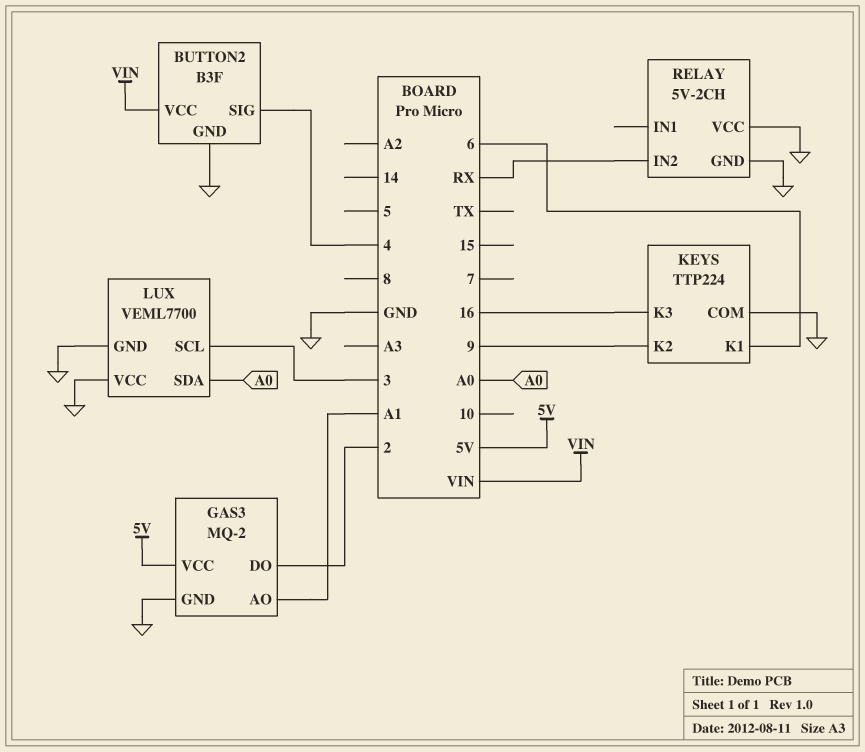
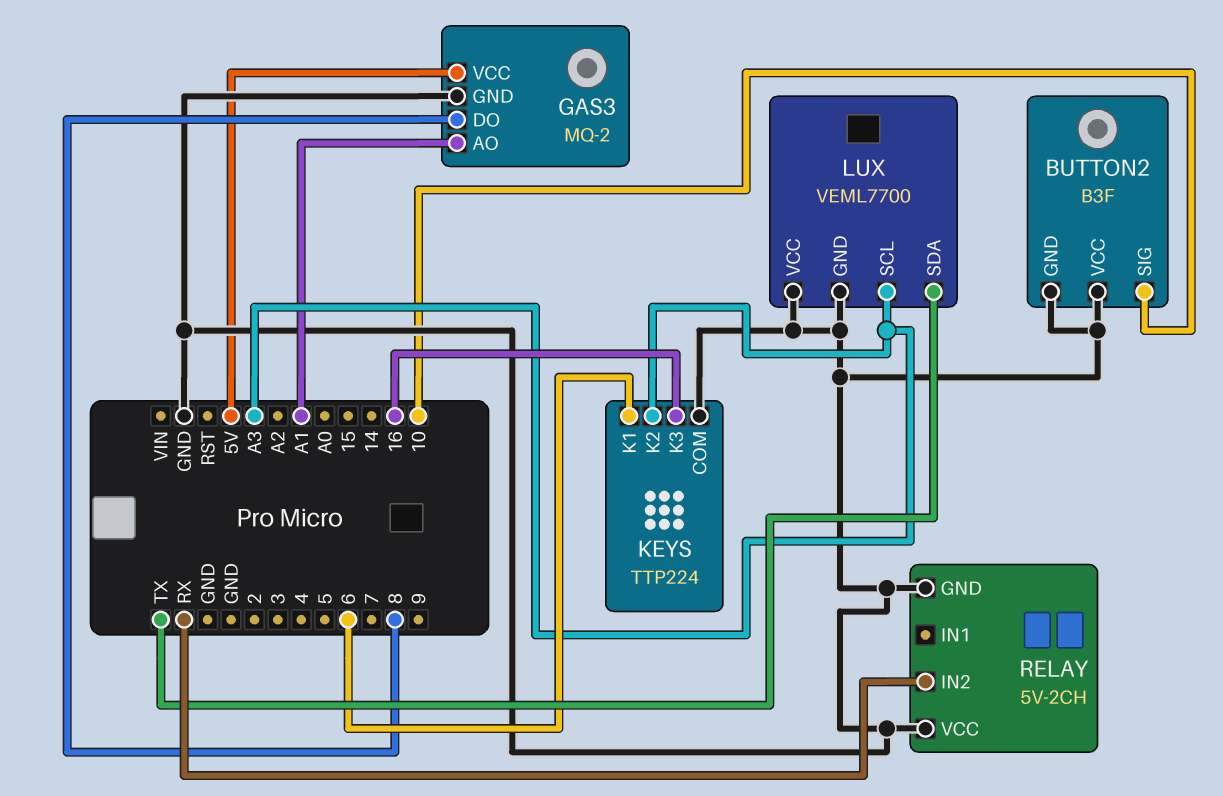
BUTTON2 pin SIG: 4 -> 10
BUTTON2 pin VCC: VIN -> GND
GAS3 pin DO: 2 -> 8
KEYS pin K2: 9 -> A3
LUX pin SCL: 3 -> A3
LUX pin SDA: A0 -> TX

